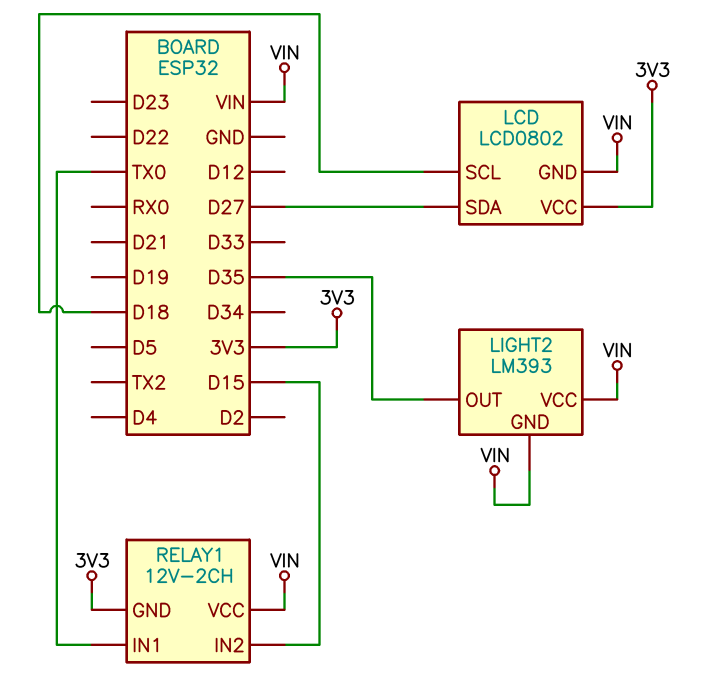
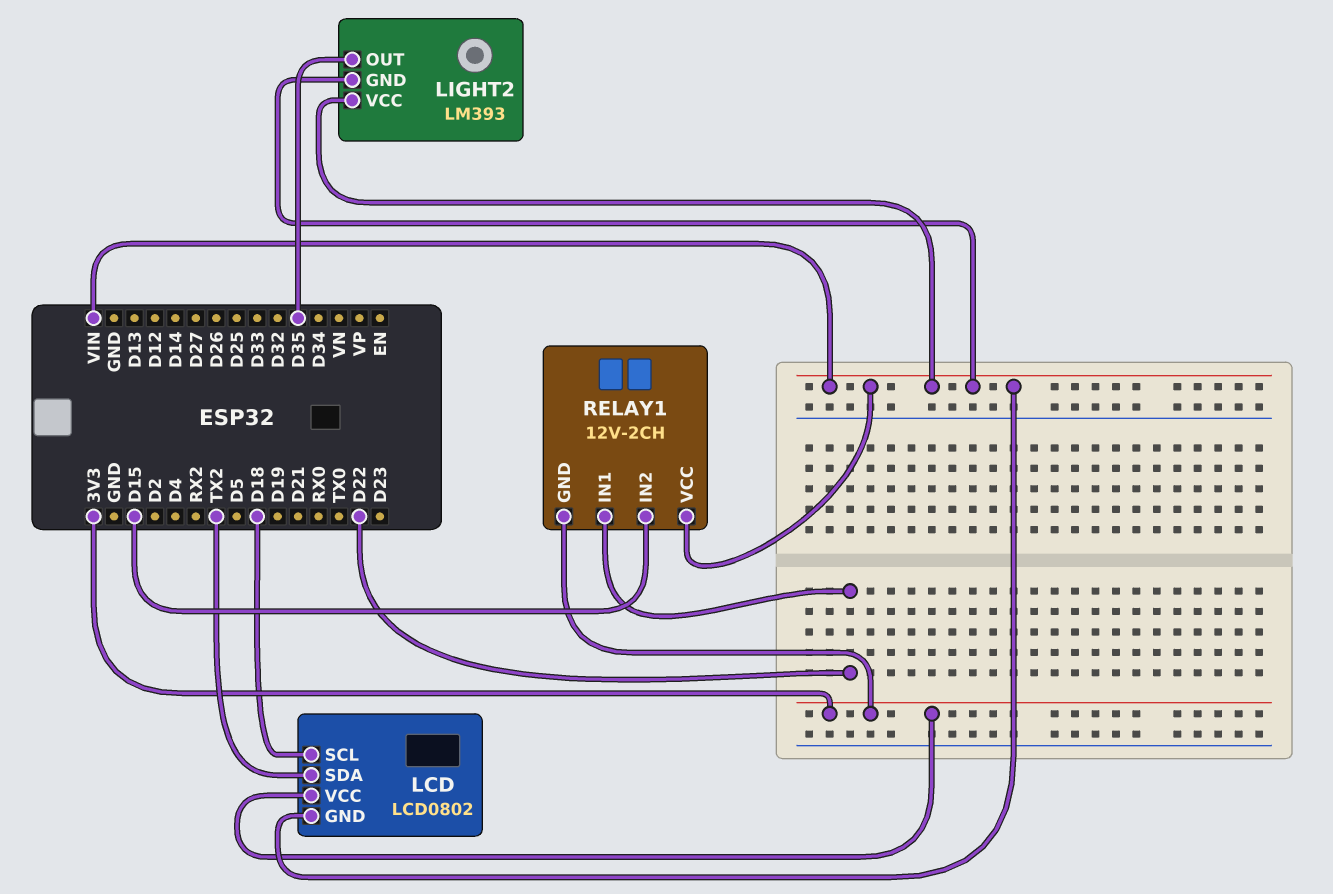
LCD pin SDA: D27 -> TX2
RELAY1 pin IN1: TX0 -> D22

